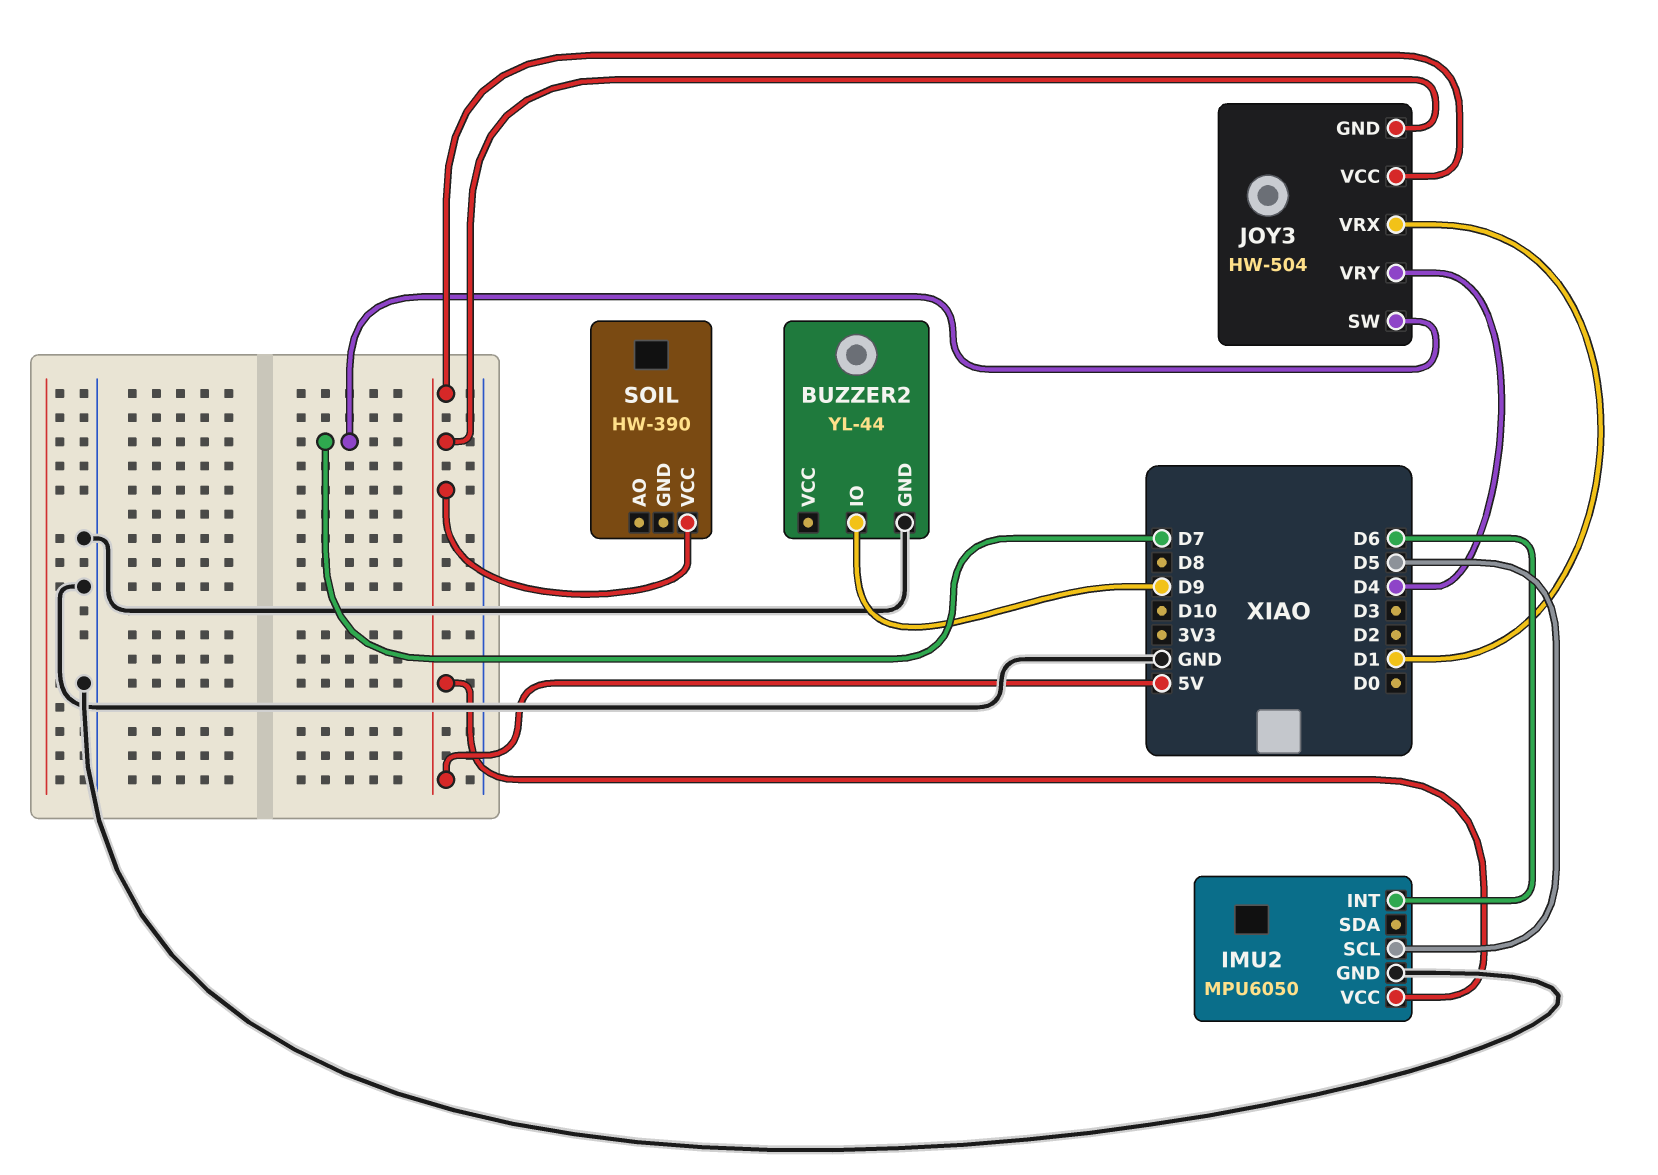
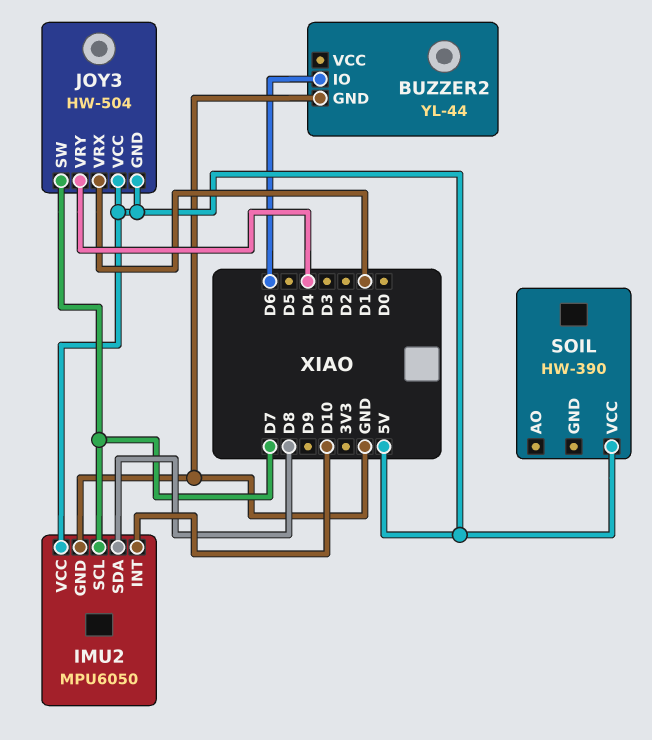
BUZZER2 pin IO: D9 -> D6
IMU2 pin INT: D6 -> D10
IMU2 pin SCL: D5 -> D7
IMU2 pin SDA: none -> D8

